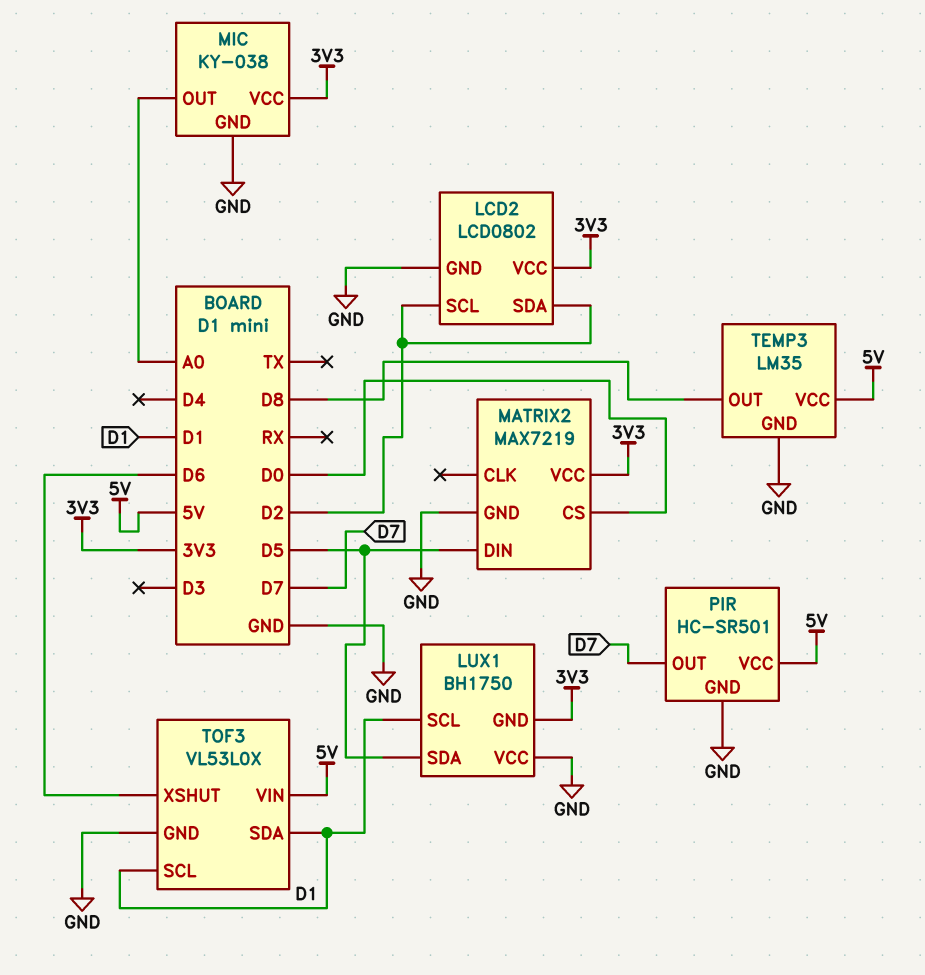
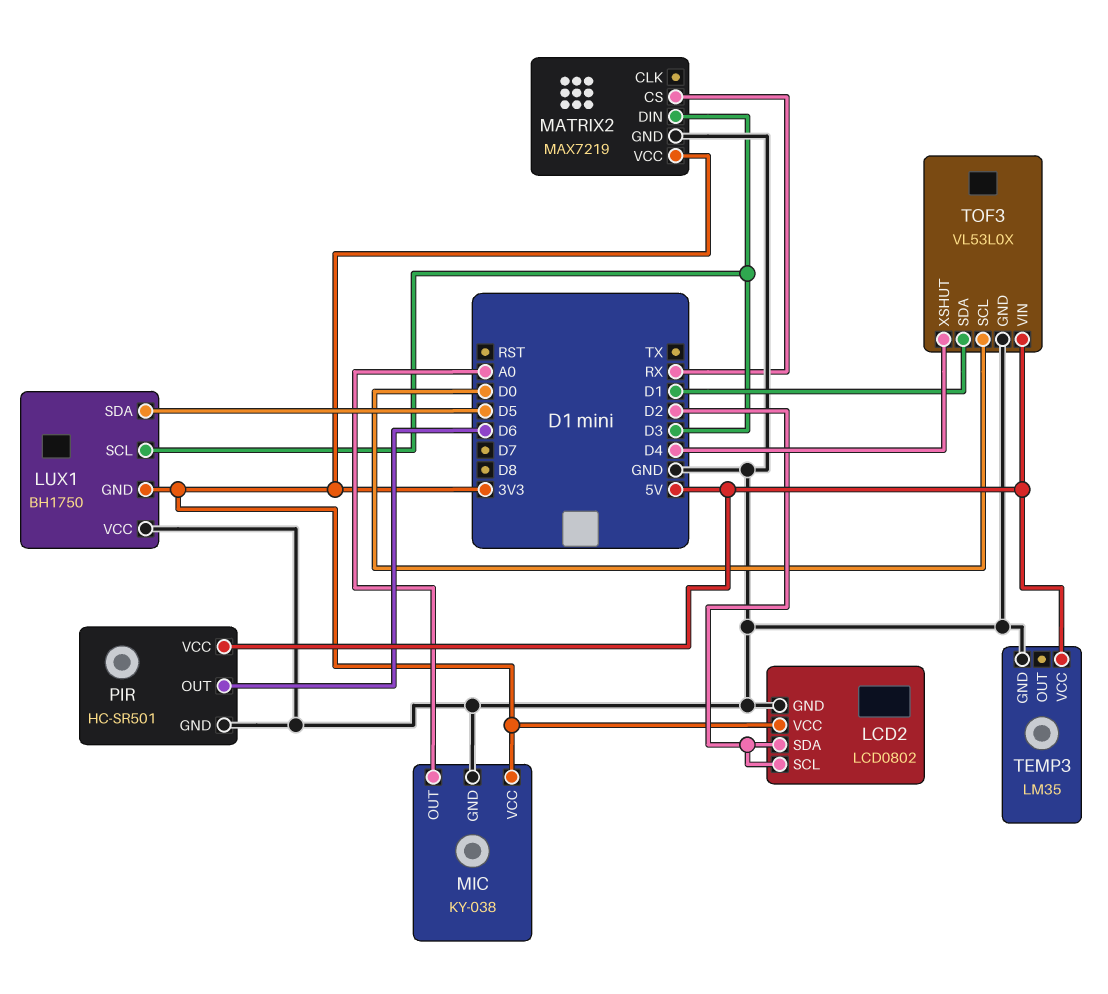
LUX1 pin SCL: D1 -> D3
MATRIX2 pin CS: D0 -> RX
MATRIX2 pin DIN: D5 -> D3
PIR pin OUT: D7 -> D6
TEMP3 pin OUT: D8 -> none
TOF3 pin SCL: D1 -> D0
TOF3 pin XSHUT: D6 -> D4

